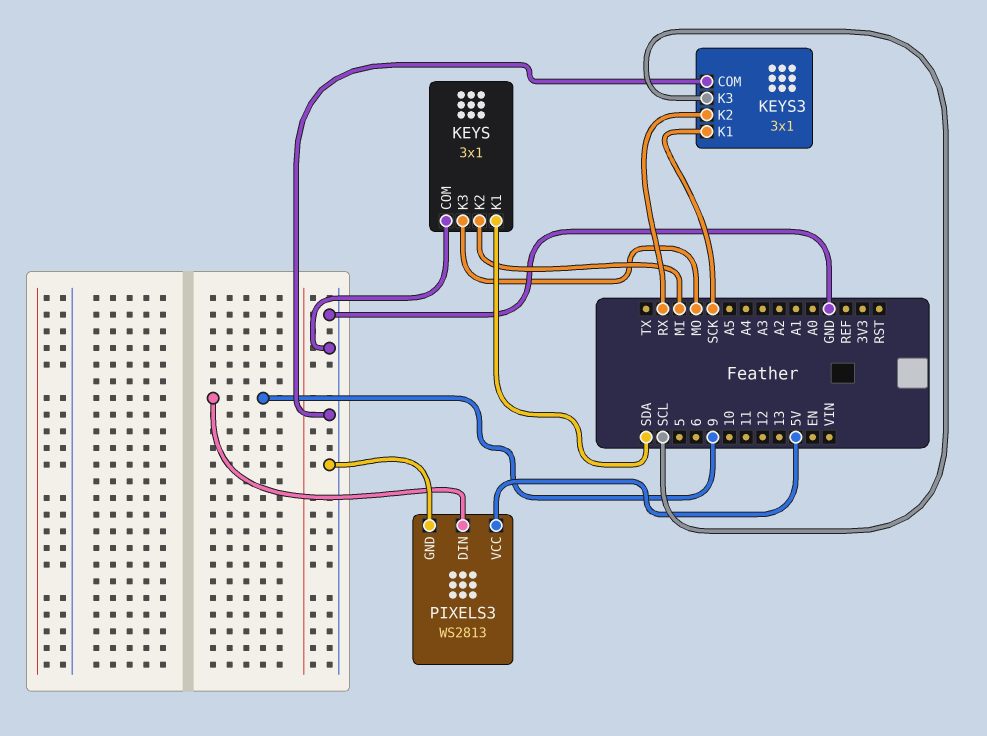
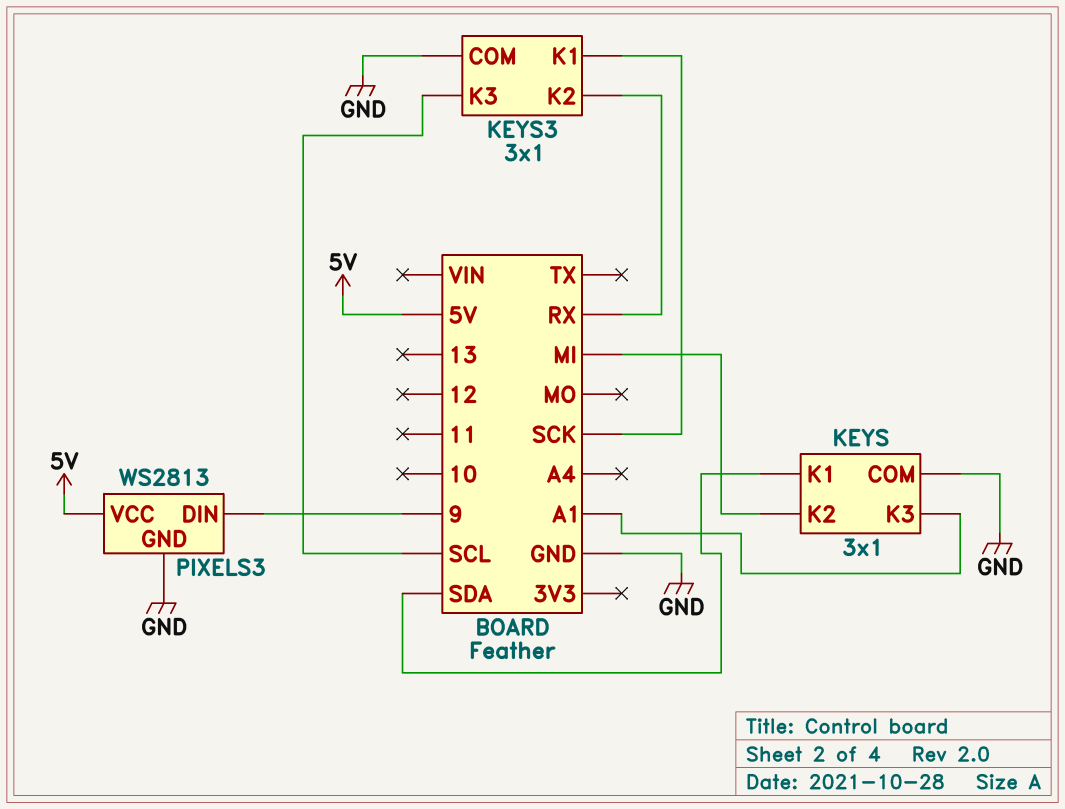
KEYS pin K3: MO -> A1

